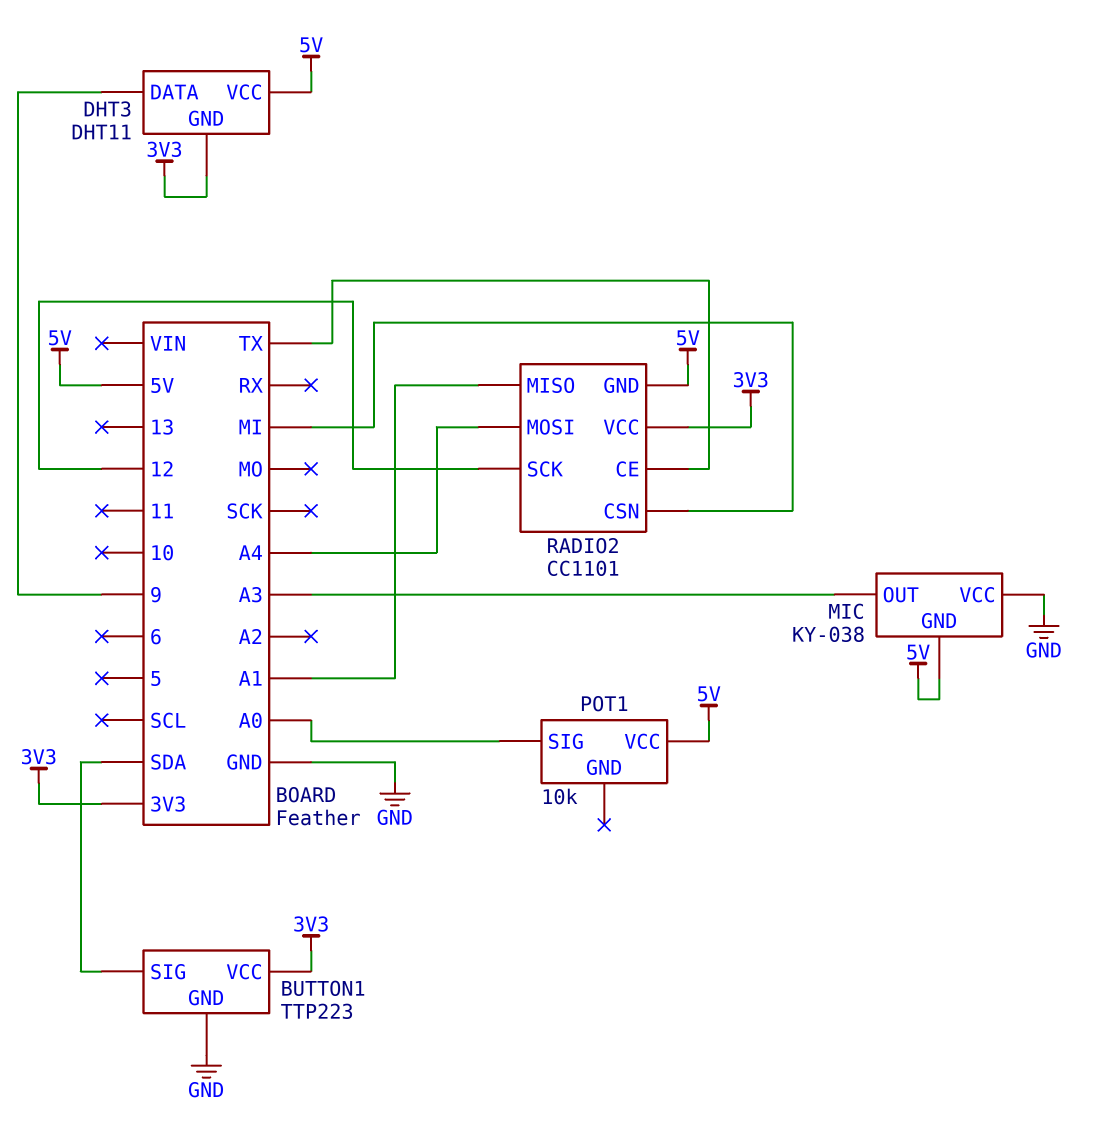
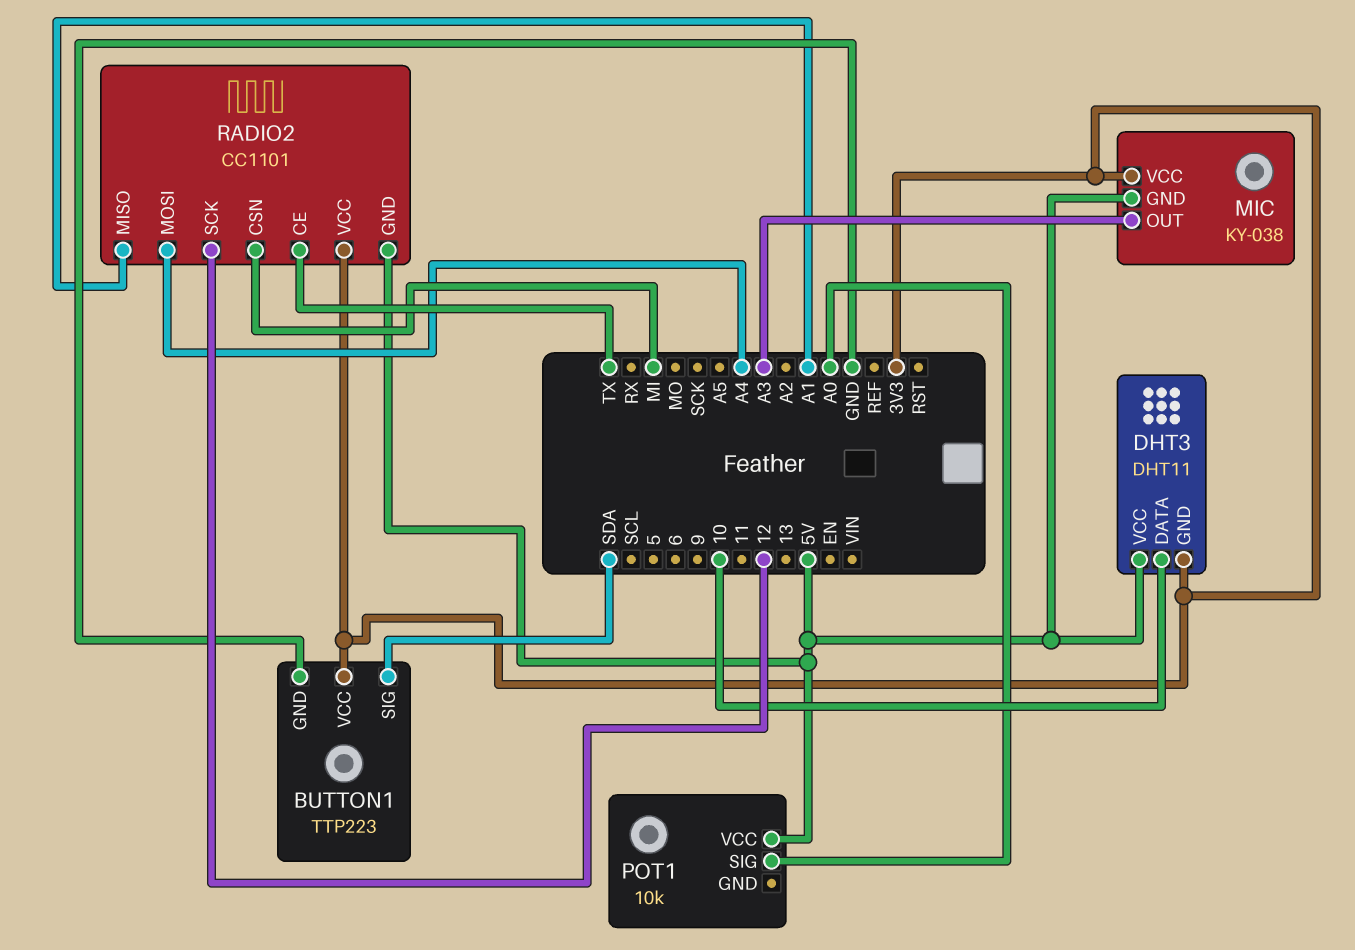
DHT3 pin DATA: 9 -> 10
MIC pin VCC: GND -> 3V3

